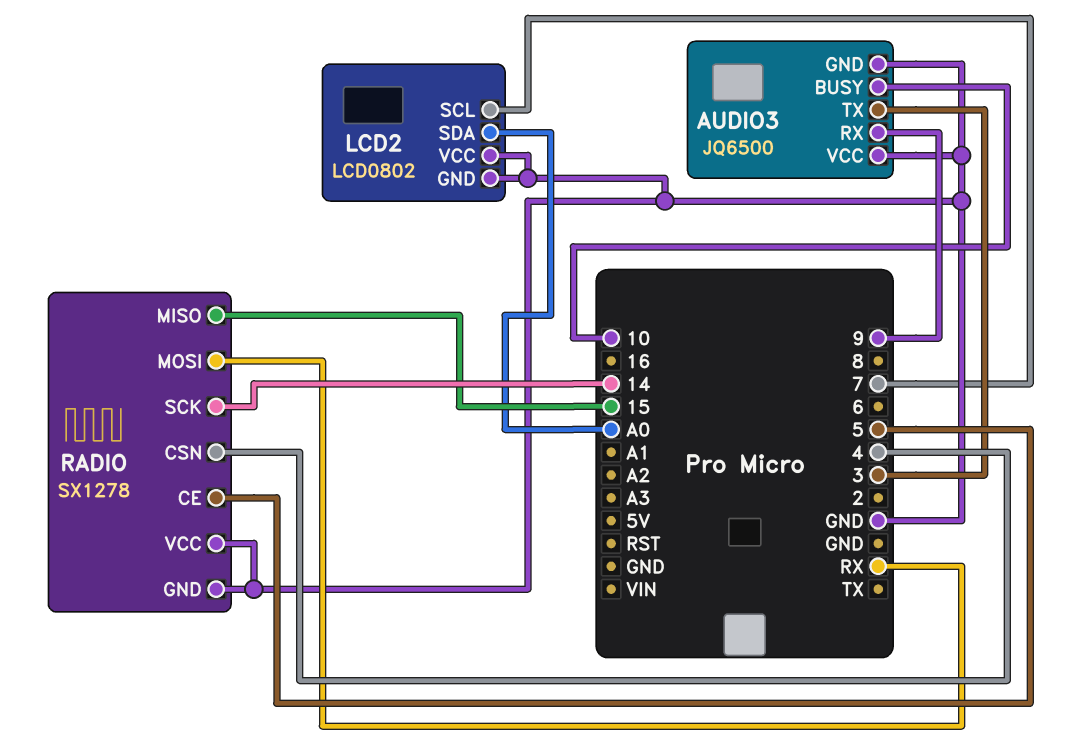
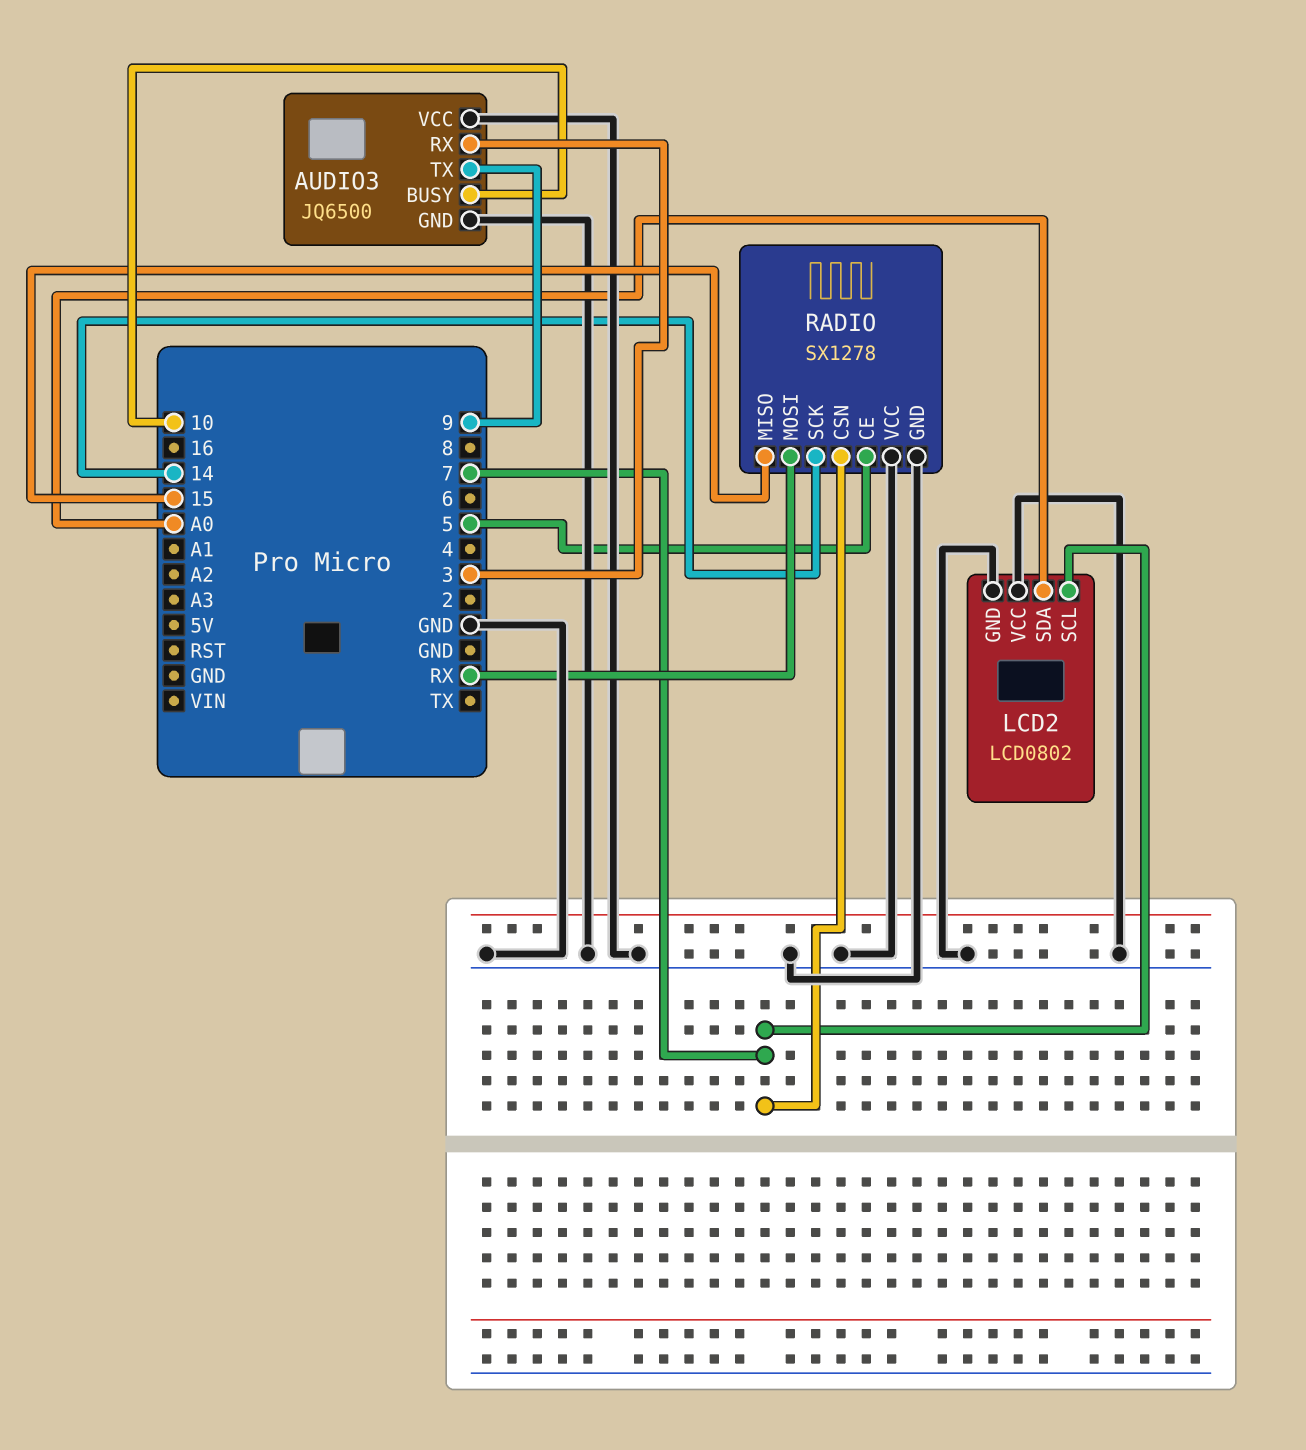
AUDIO3 pin RX: 9 -> 3
AUDIO3 pin TX: 3 -> 9
RADIO pin CSN: 4 -> 7

